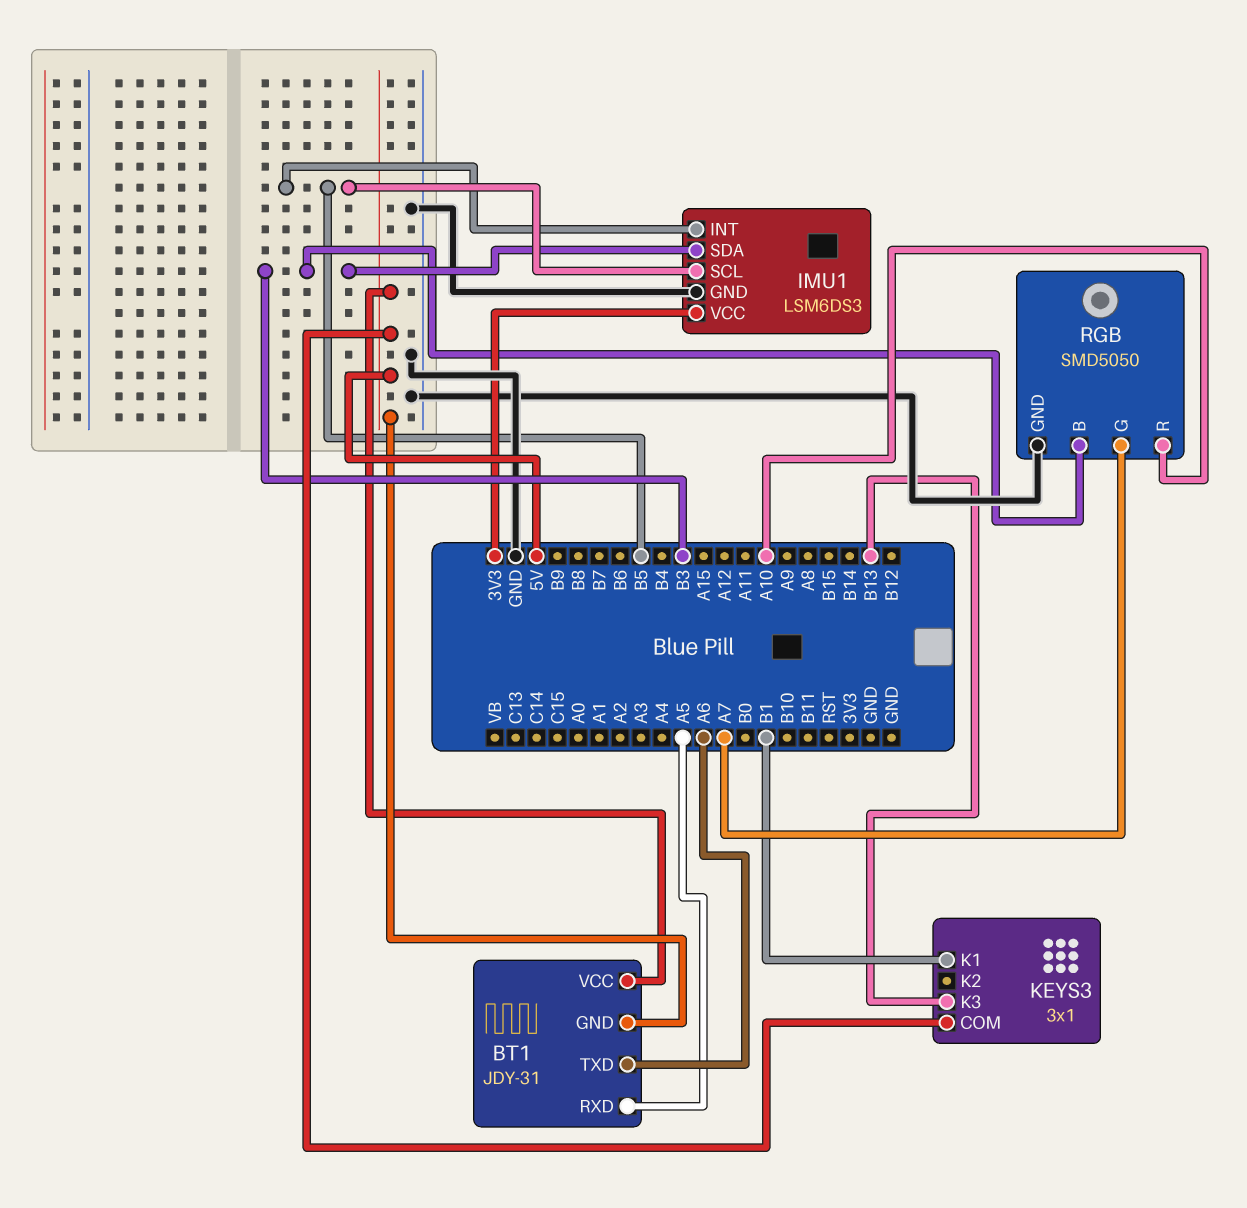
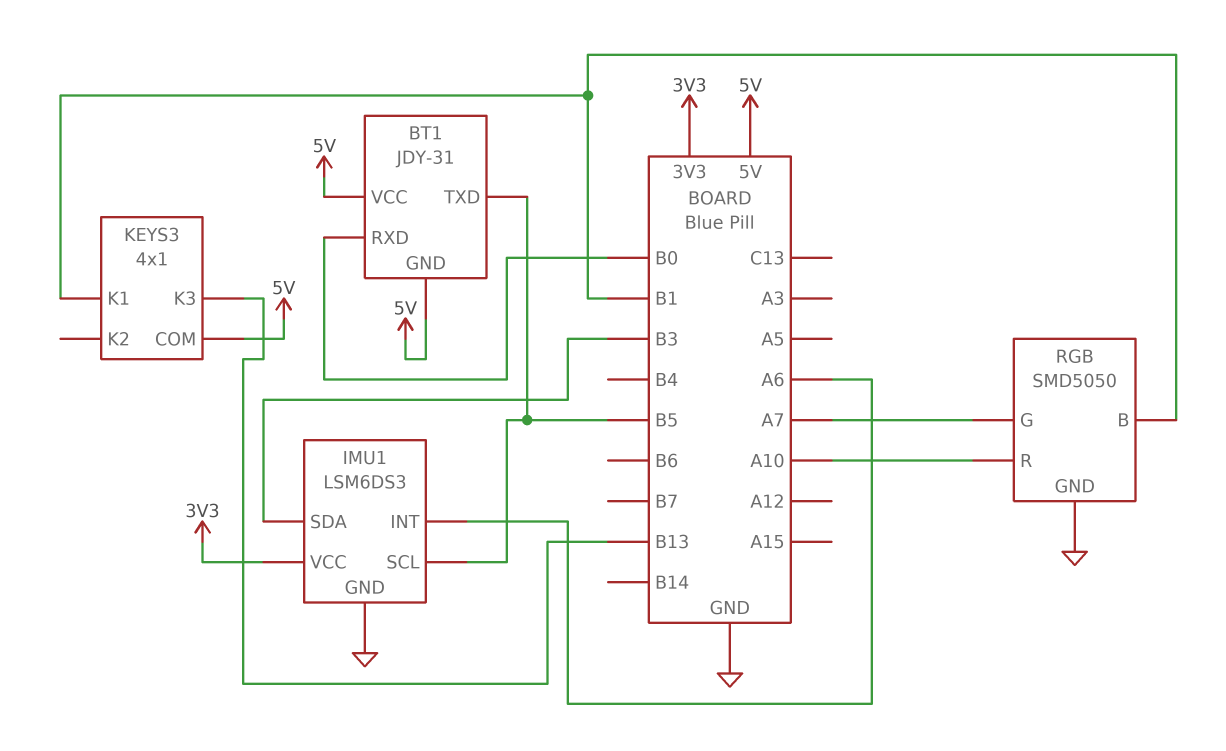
BT1 pin RXD: A5 -> B0
BT1 pin TXD: A6 -> B5
IMU1 pin INT: B5 -> A6
KEYS3: 3x1 -> 4x1
RGB pin B: B3 -> B1

